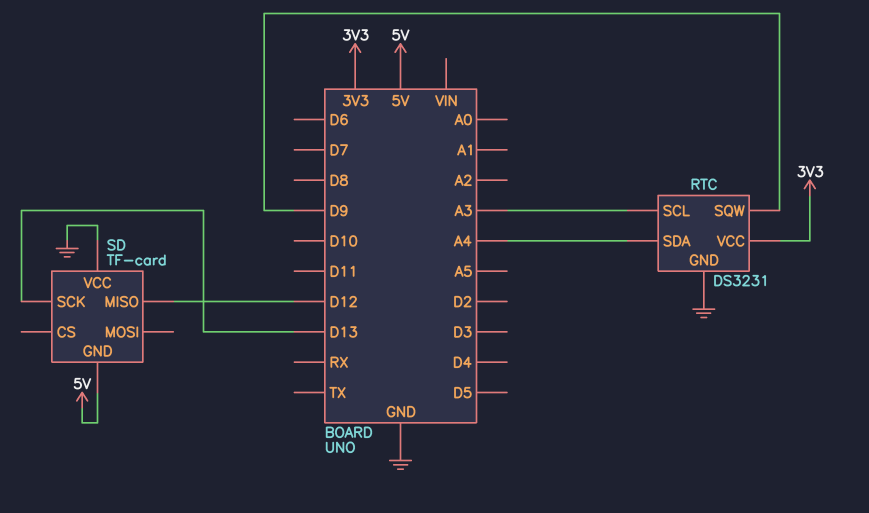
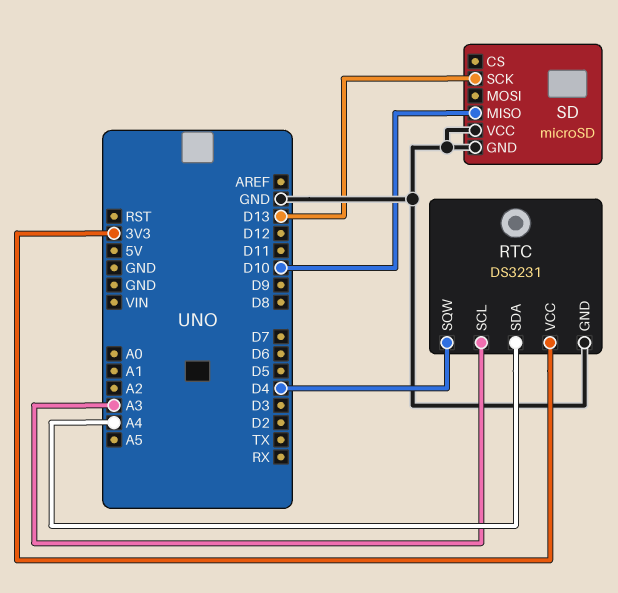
RTC pin SQW: D9 -> D4
SD: TF-card -> microSD
SD pin GND: 5V -> GND
SD pin MISO: D12 -> D10

